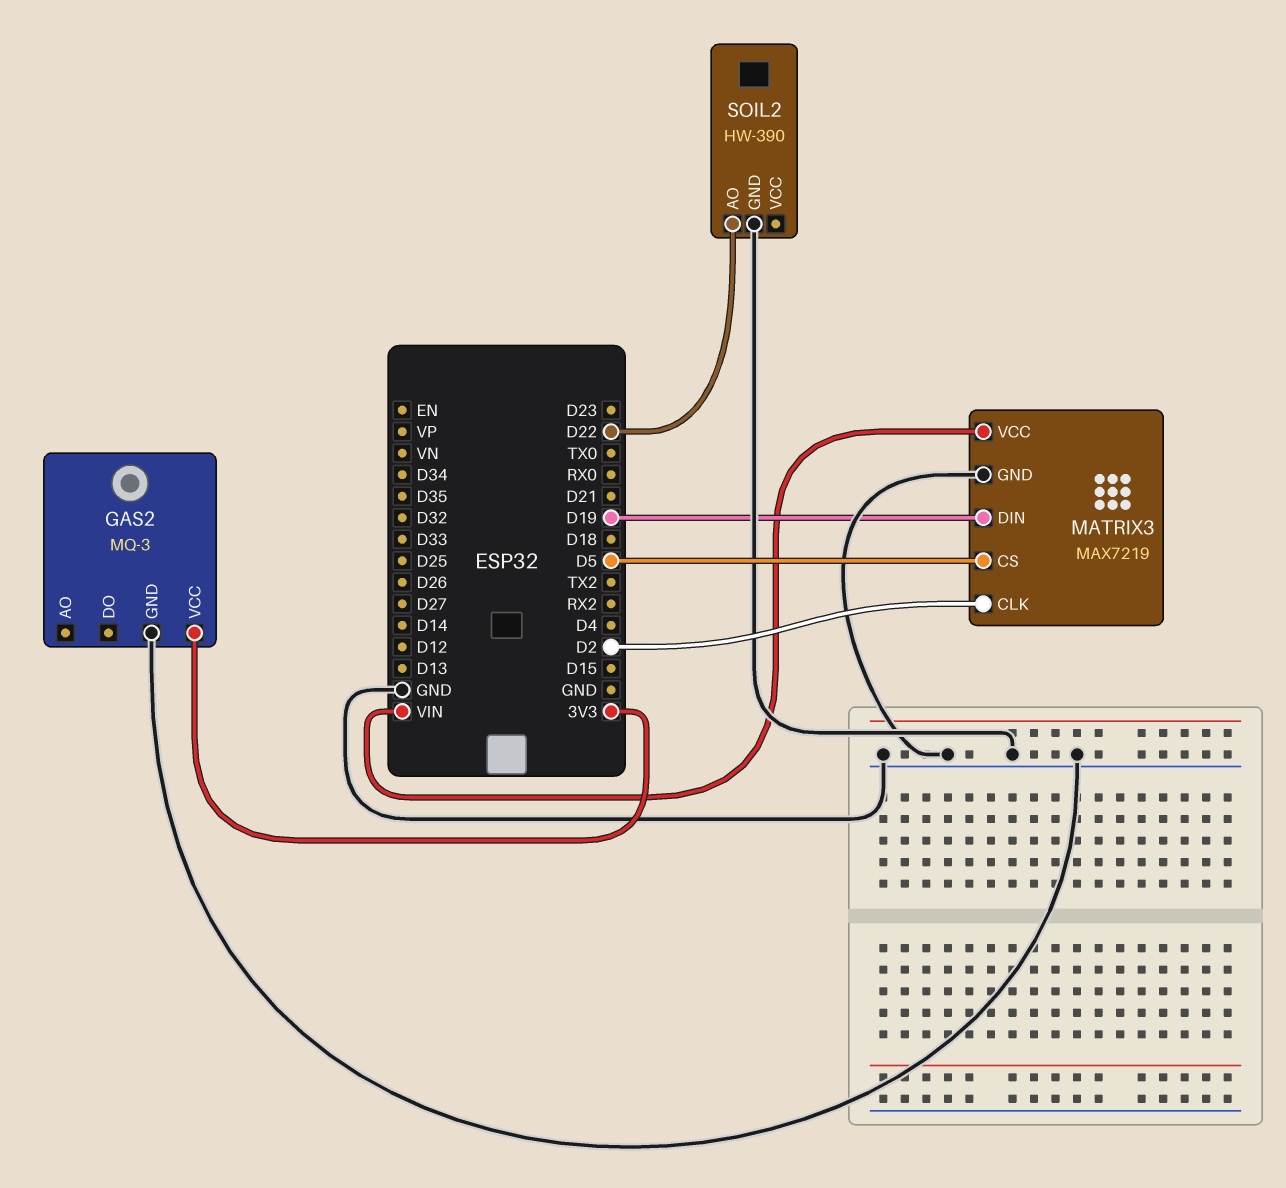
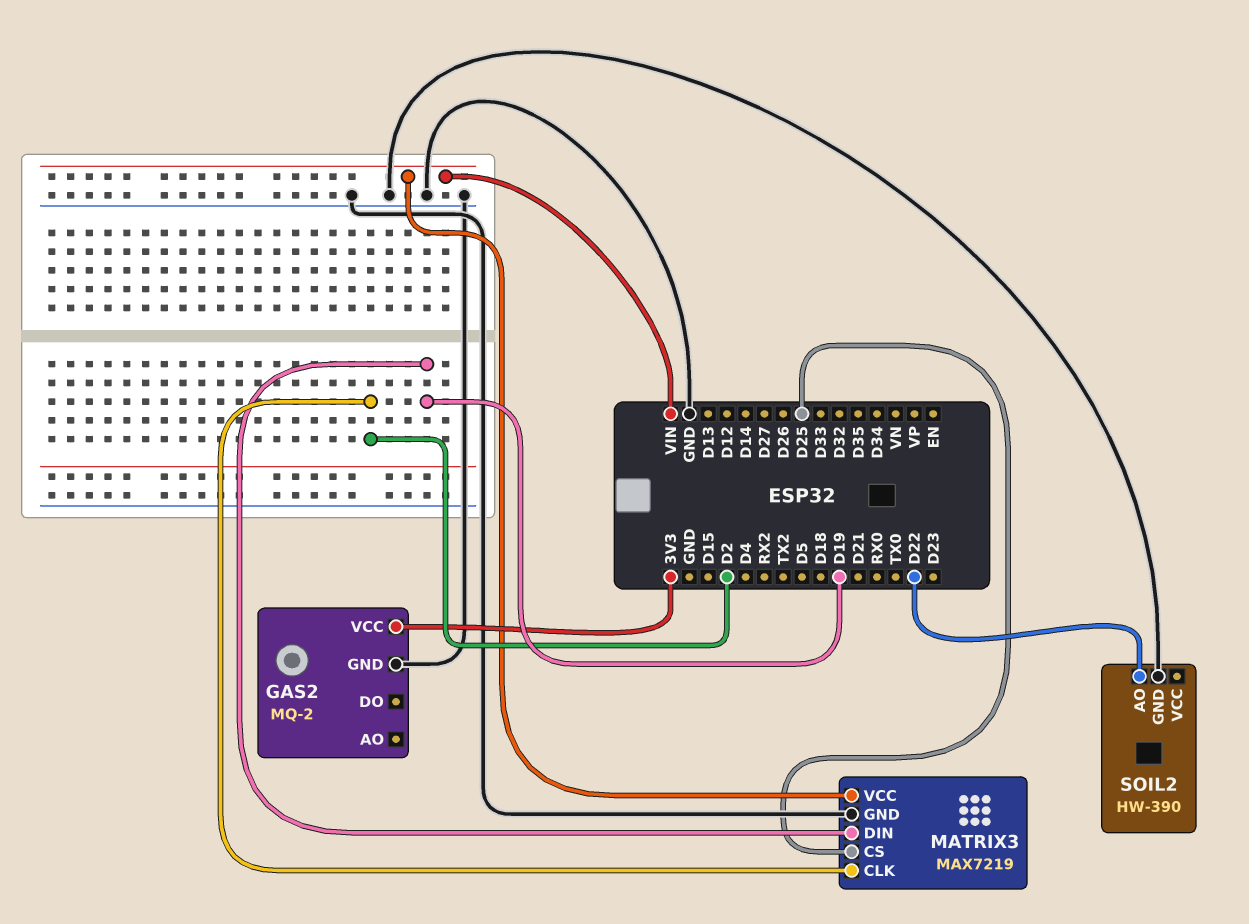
GAS2: MQ-3 -> MQ-2
MATRIX3 pin CS: D5 -> D25

